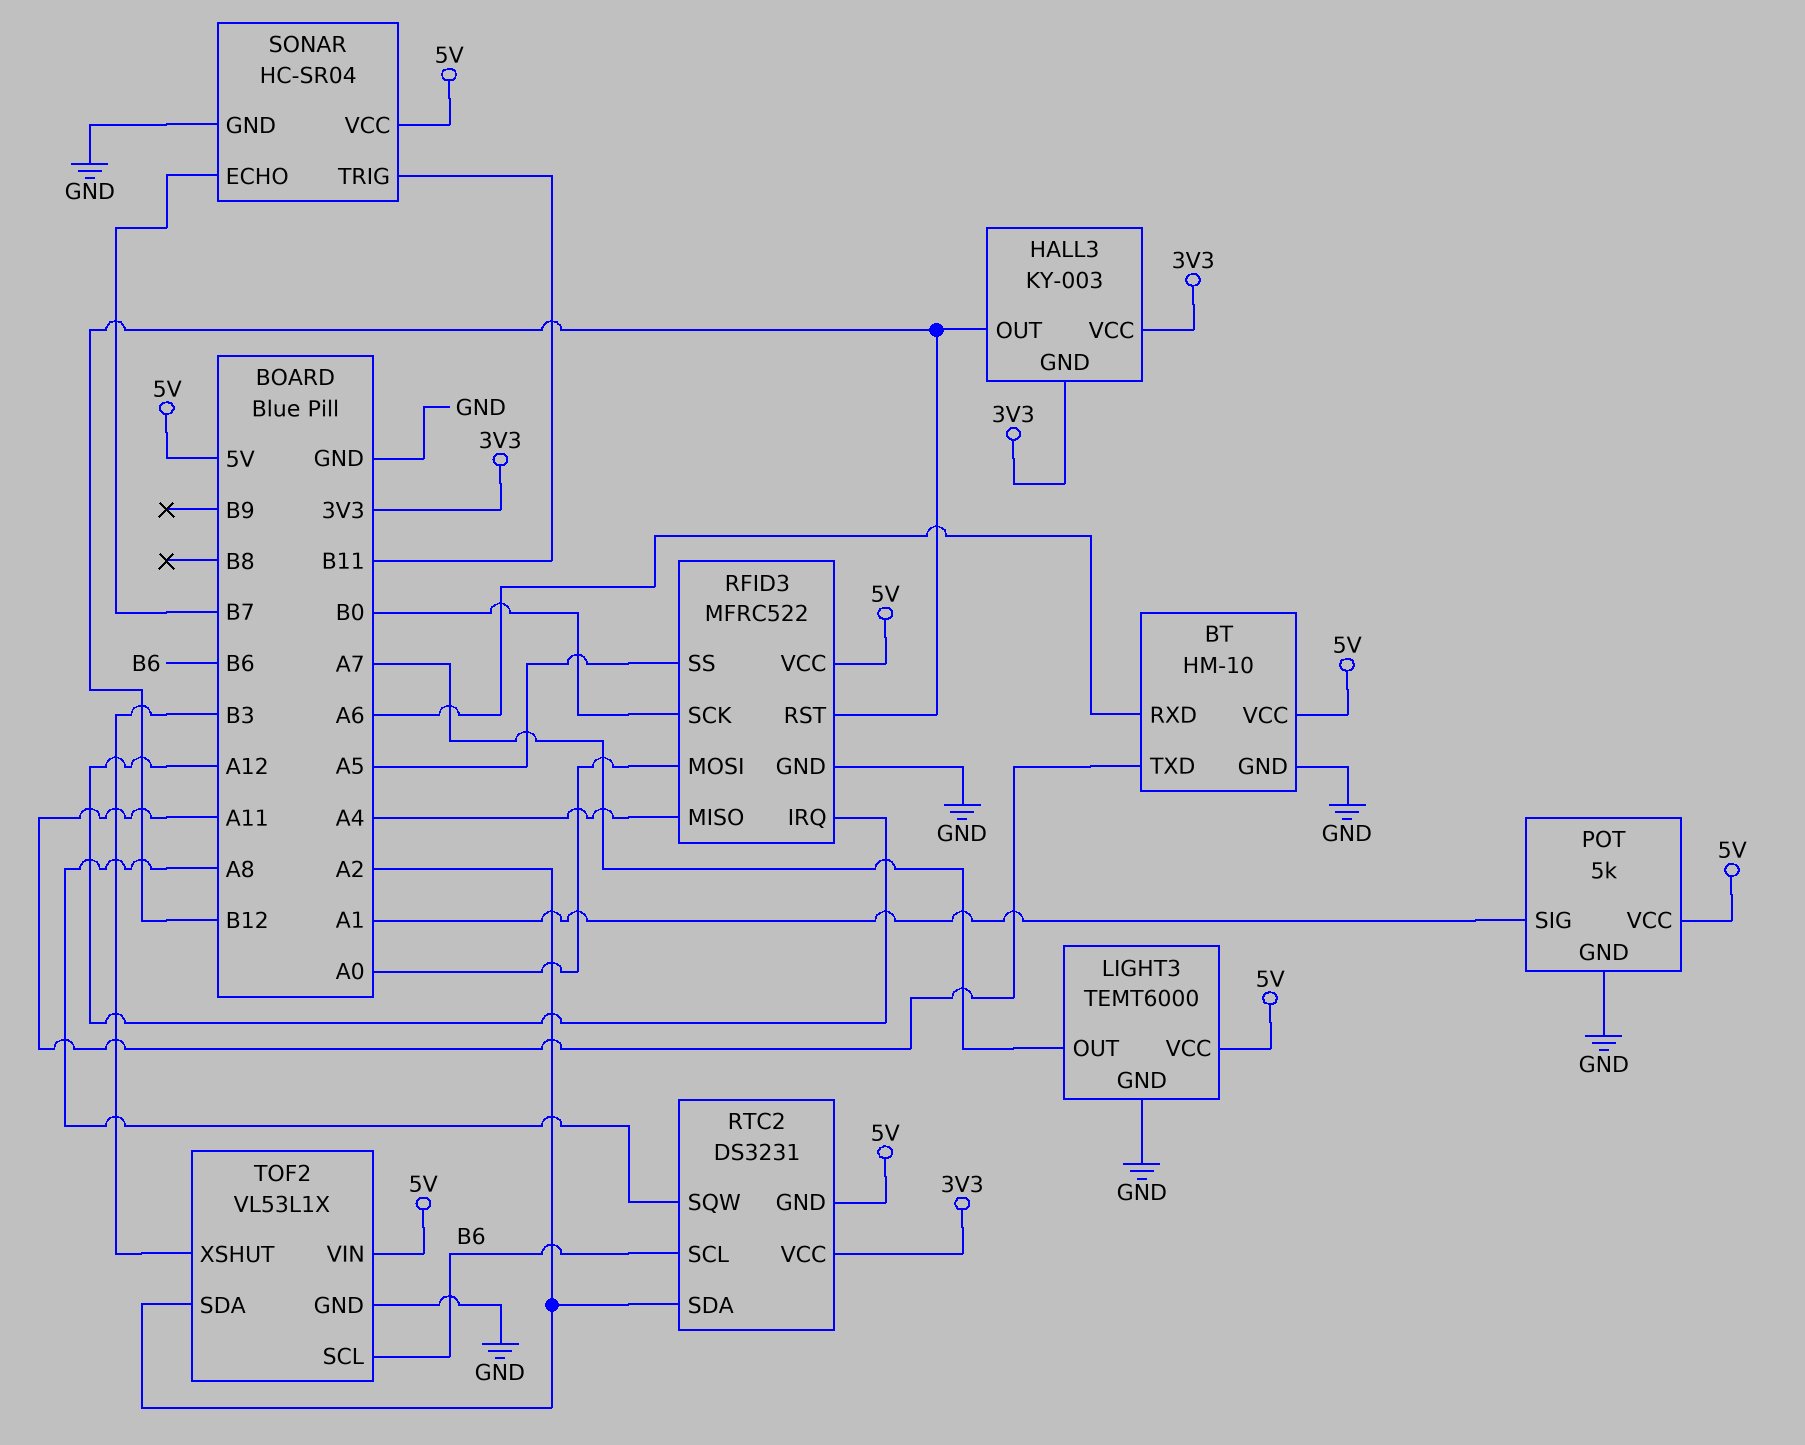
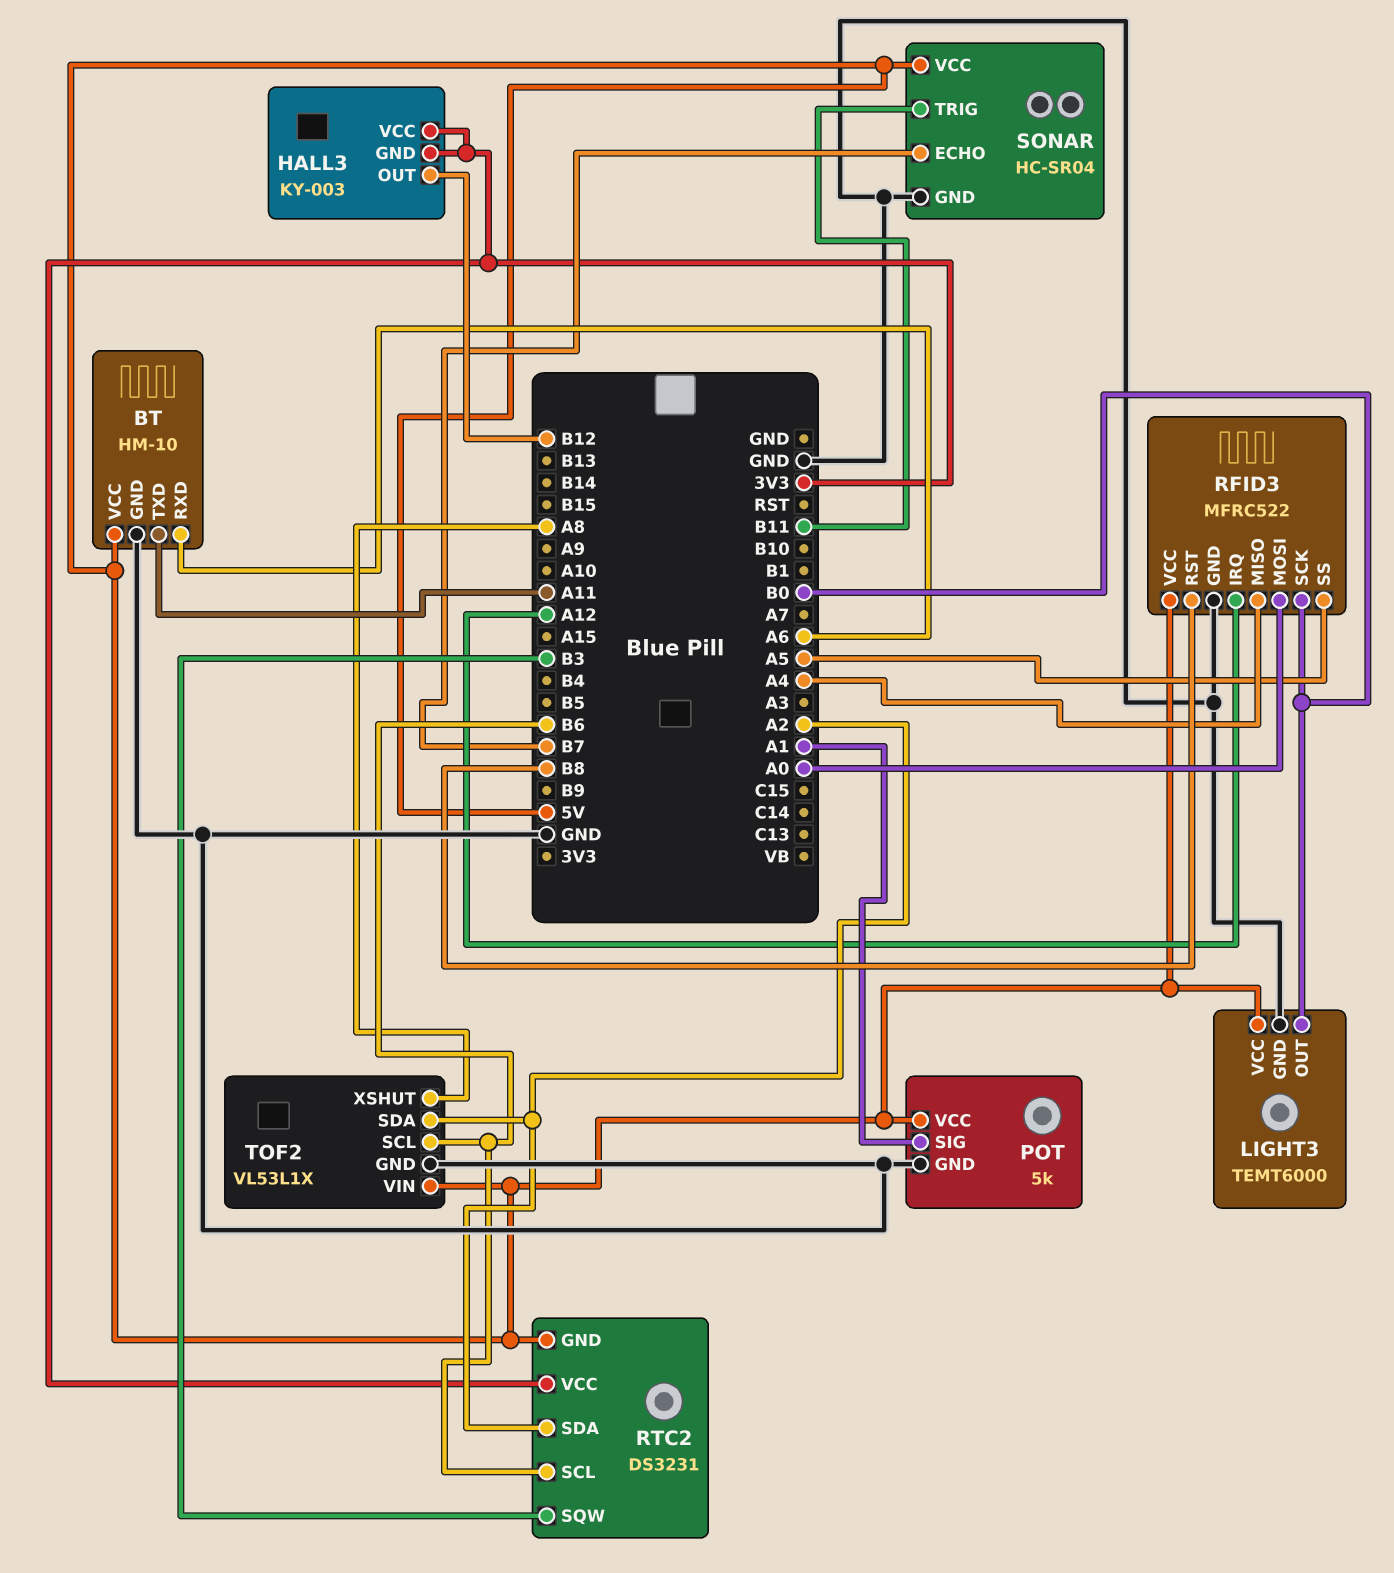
LIGHT3 pin OUT: A7 -> B0
RFID3 pin RST: B12 -> B8
RTC2 pin SQW: A8 -> B3
TOF2 pin XSHUT: B3 -> A8

